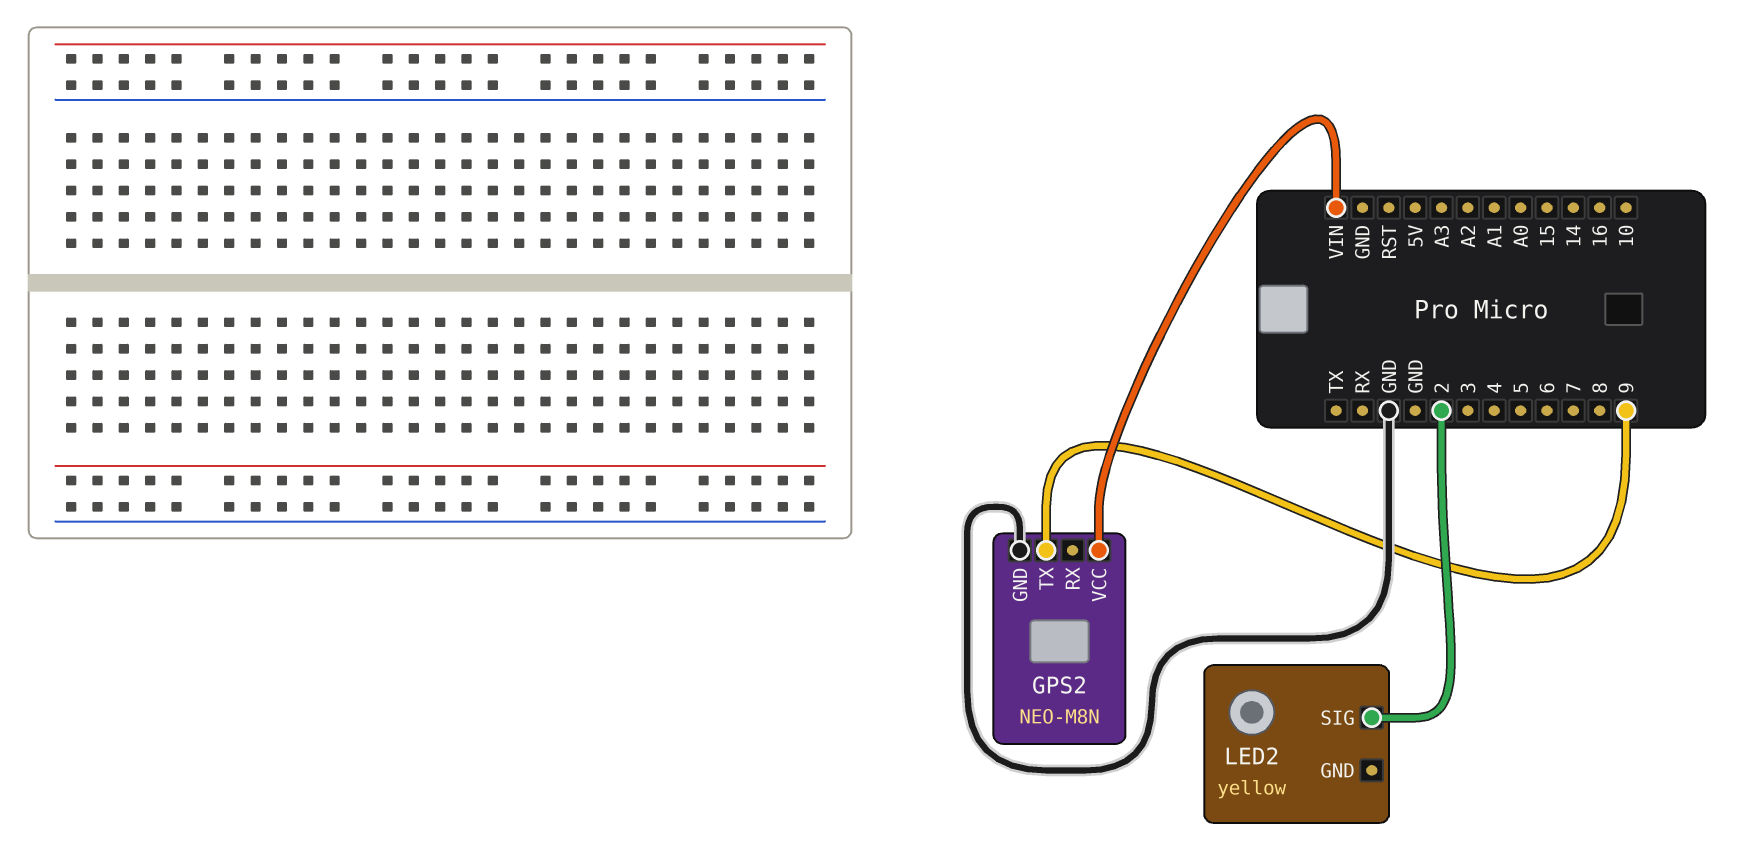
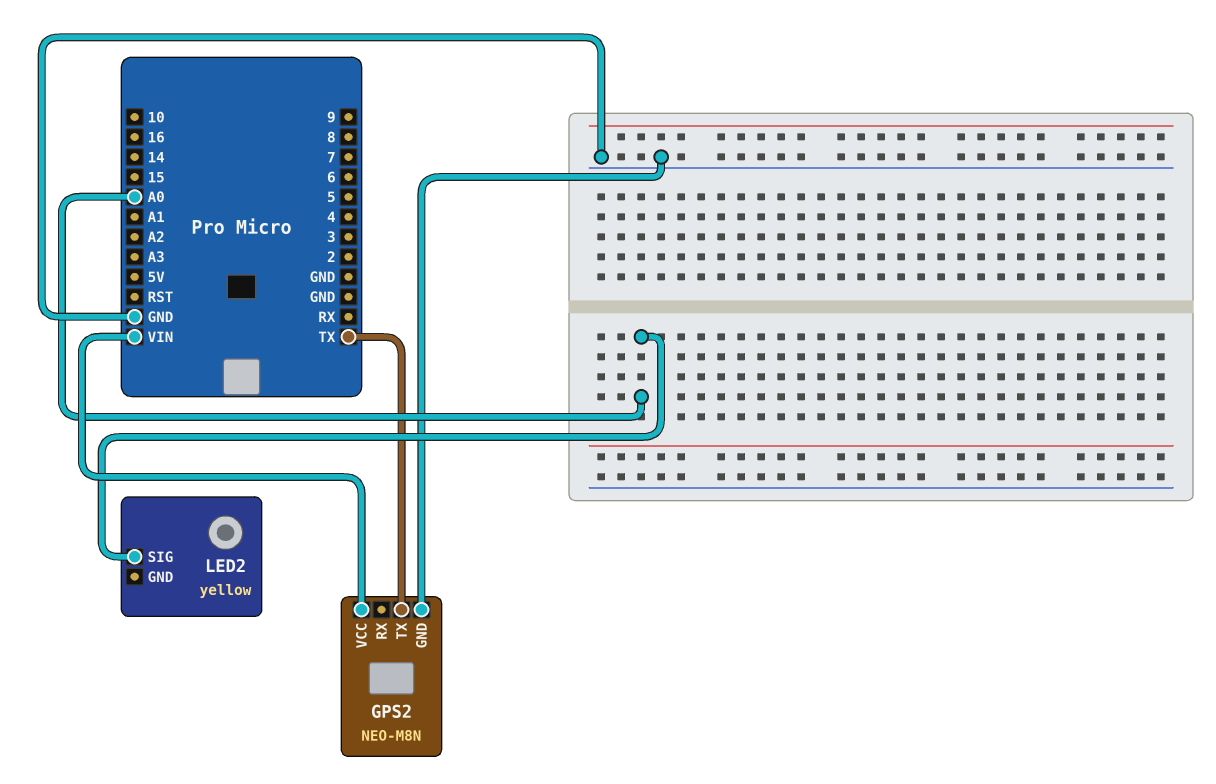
GPS2 pin TX: 9 -> TX
LED2 pin SIG: 2 -> A0

